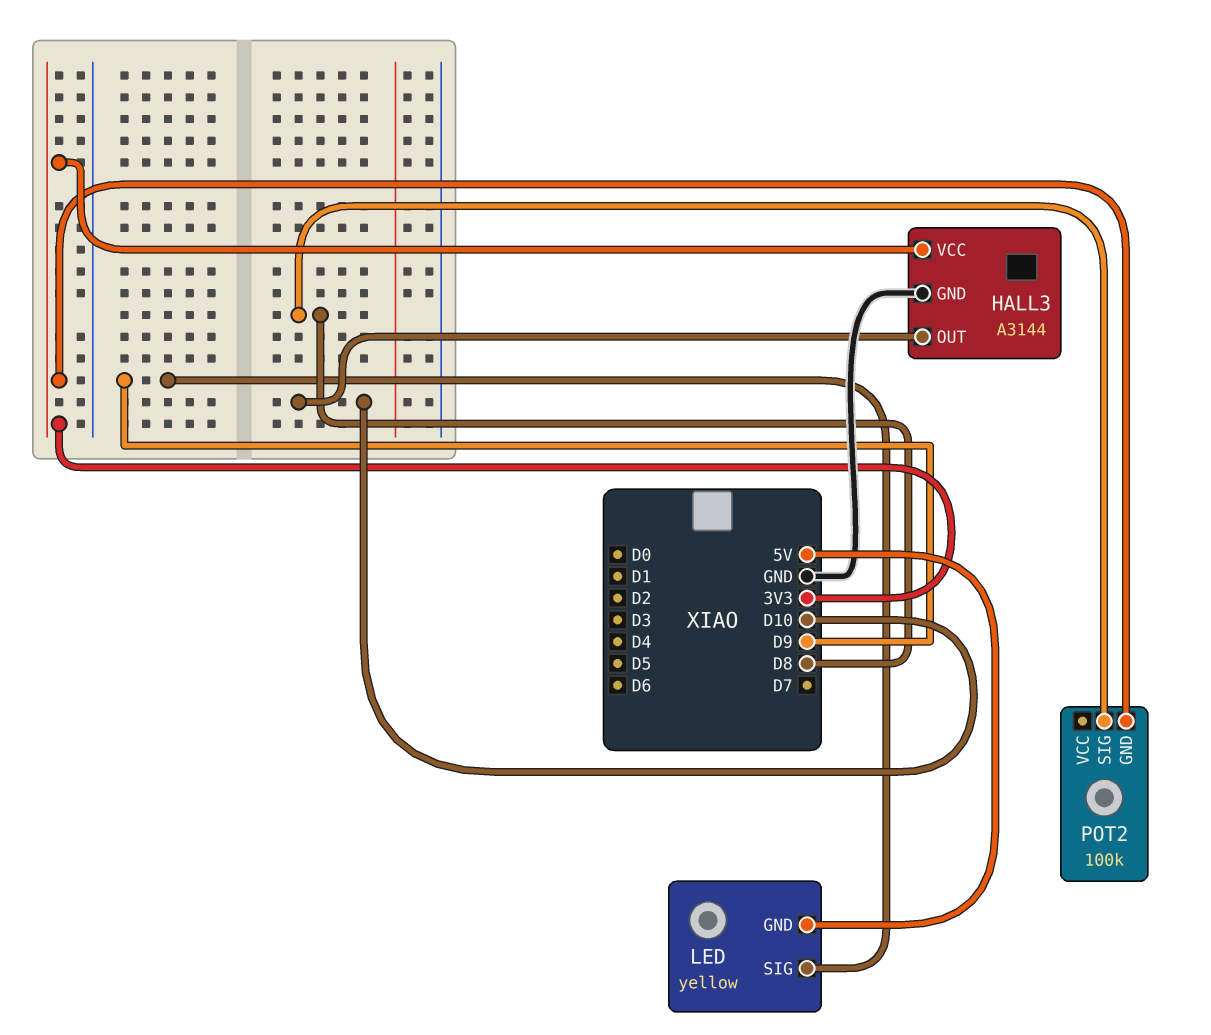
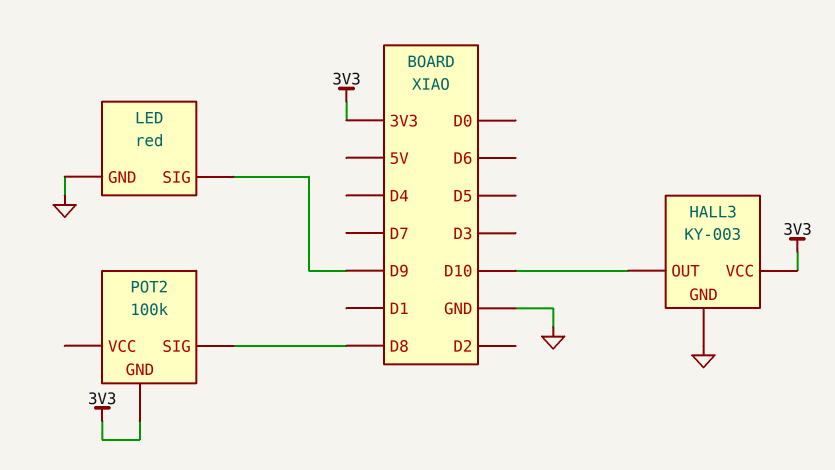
HALL3: A3144 -> KY-003
LED: yellow -> red
LED pin GND: 5V -> GND

